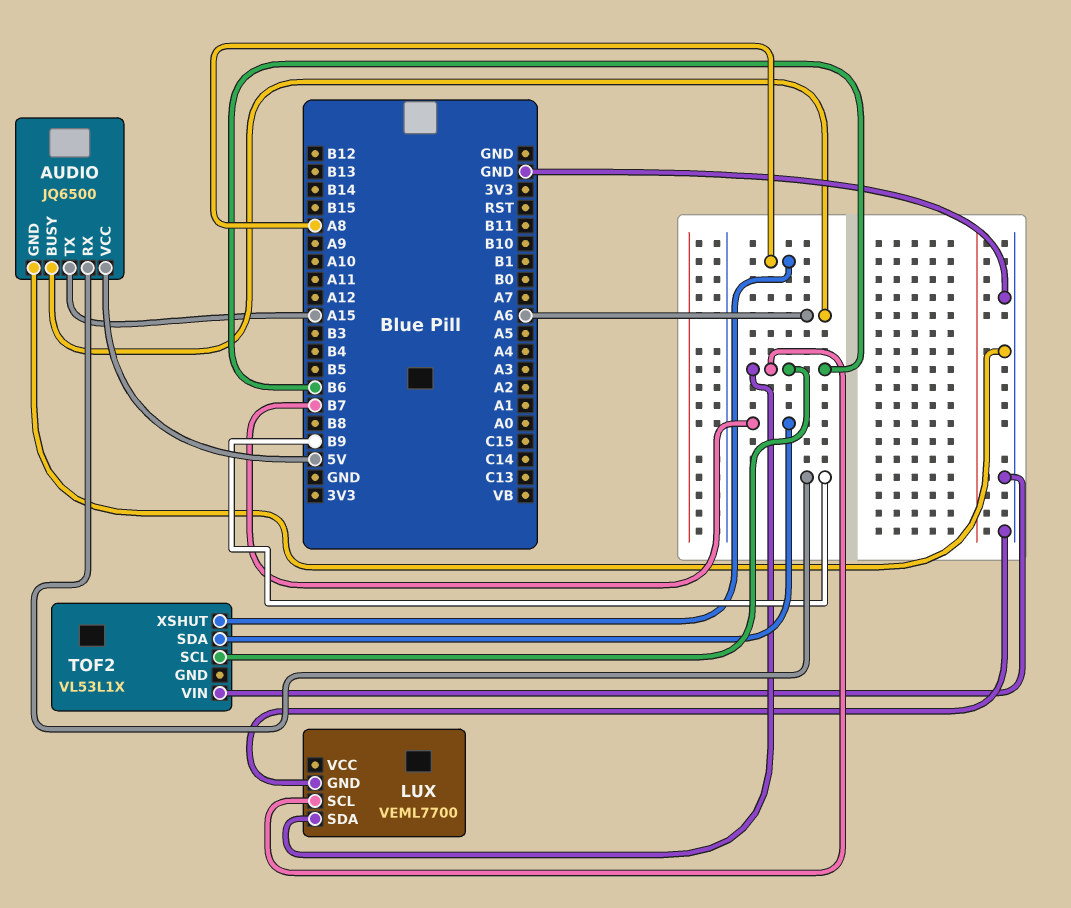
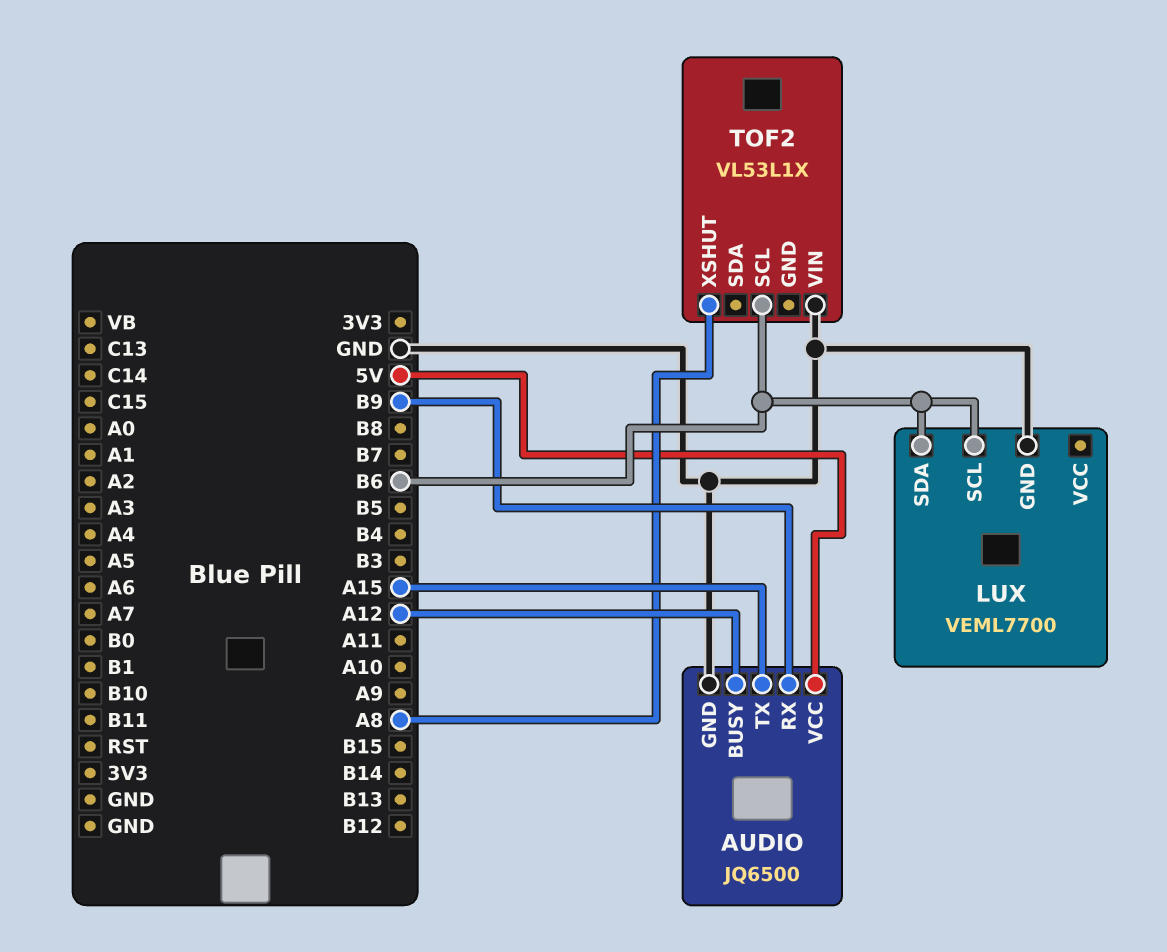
AUDIO pin BUSY: A6 -> A12
TOF2 pin SDA: B7 -> none

